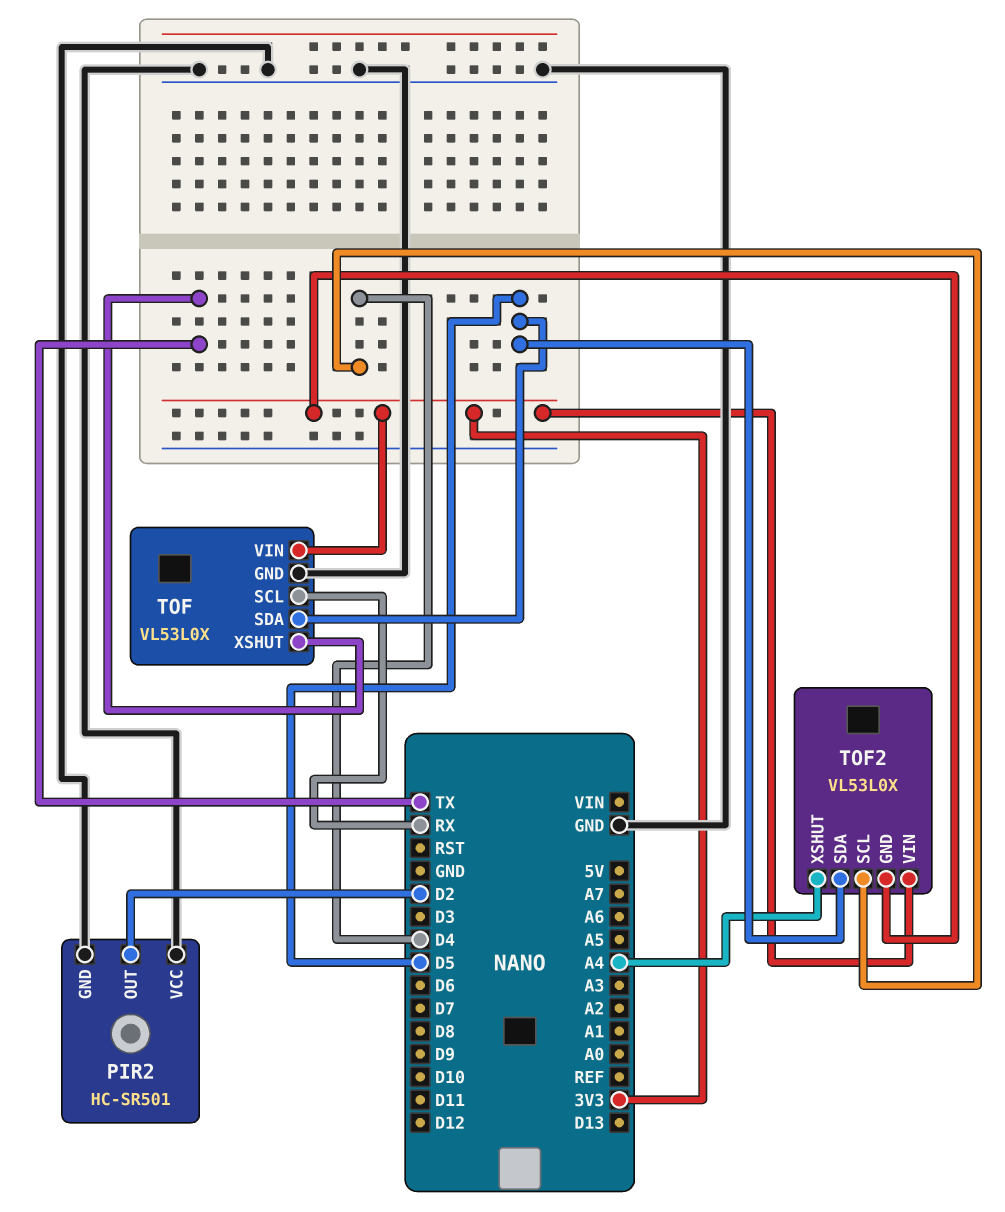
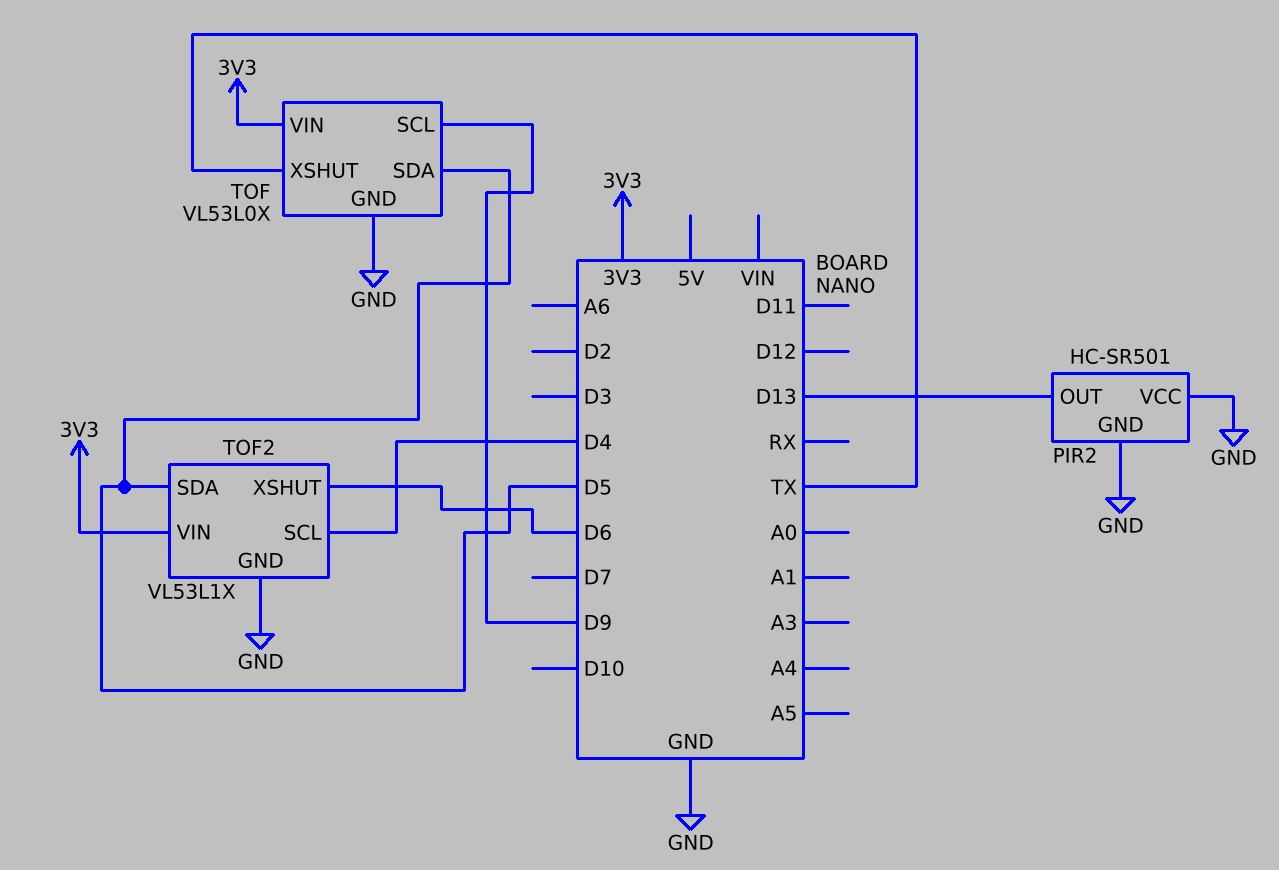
PIR2 pin OUT: D2 -> D13
TOF pin SCL: RX -> D9
TOF2: VL53L0X -> VL53L1X
TOF2 pin GND: 3V3 -> GND
TOF2 pin XSHUT: A4 -> D6

